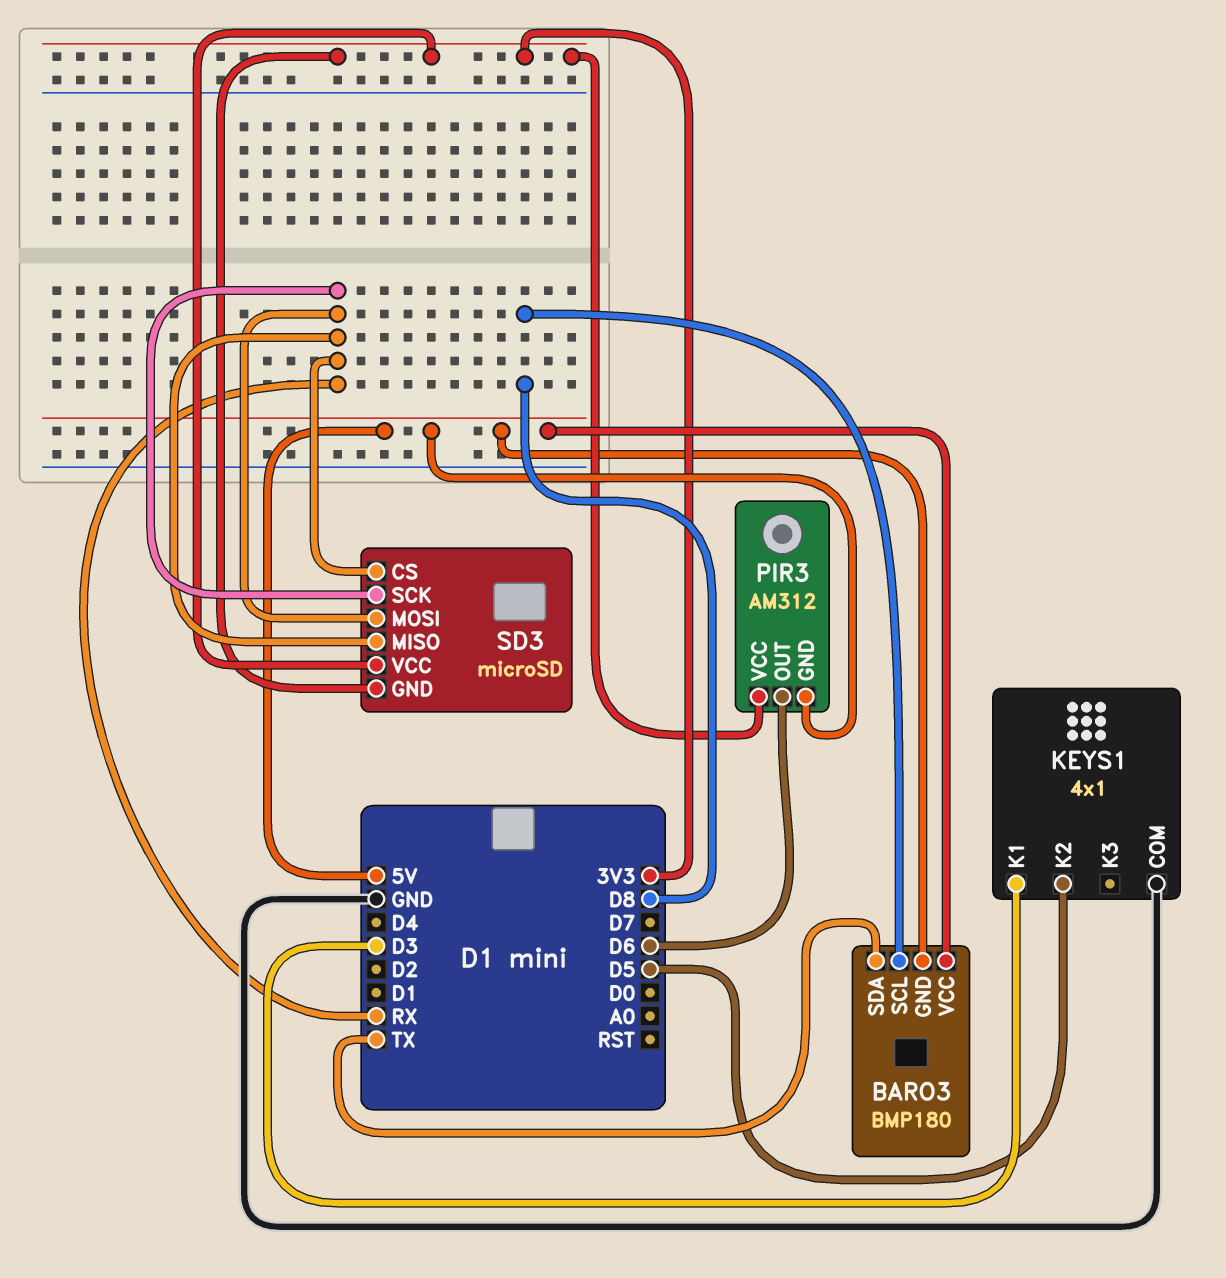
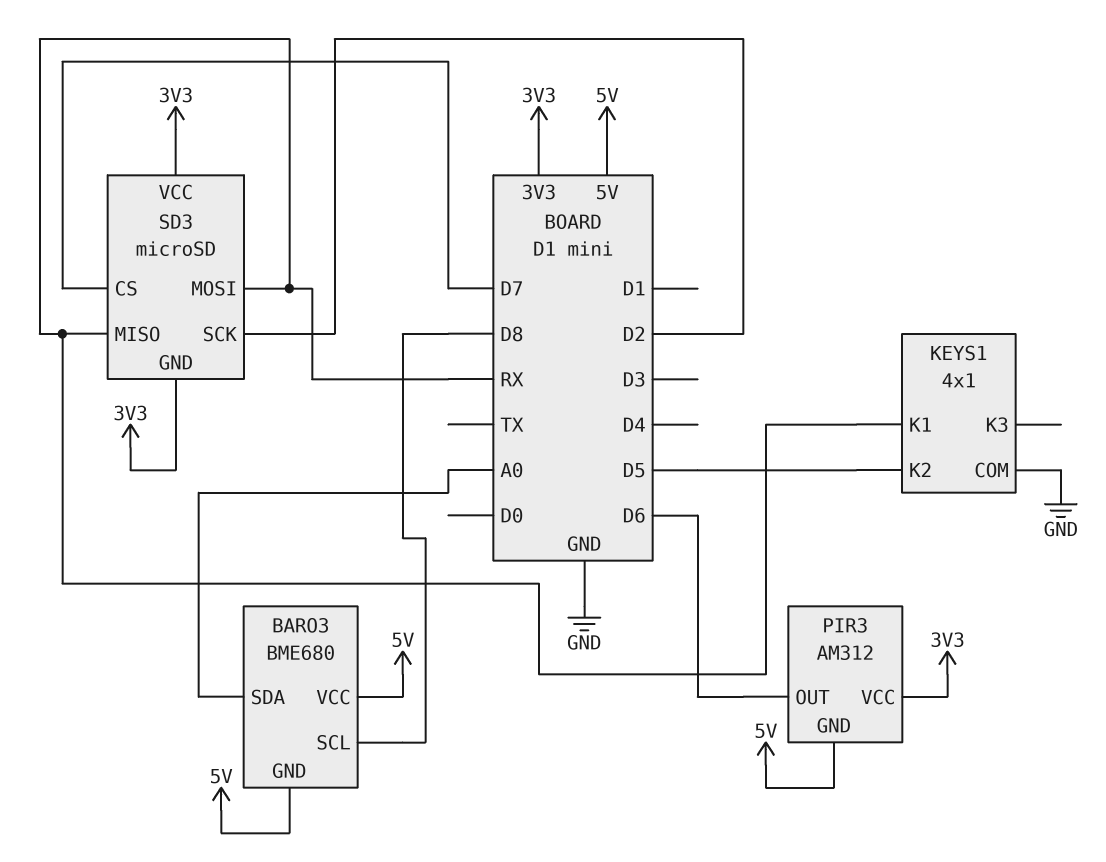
BARO3: BMP180 -> BME680
BARO3 pin SDA: TX -> A0
KEYS1 pin K1: D3 -> RX
SD3 pin CS: RX -> D7
SD3 pin SCK: RX -> D2

